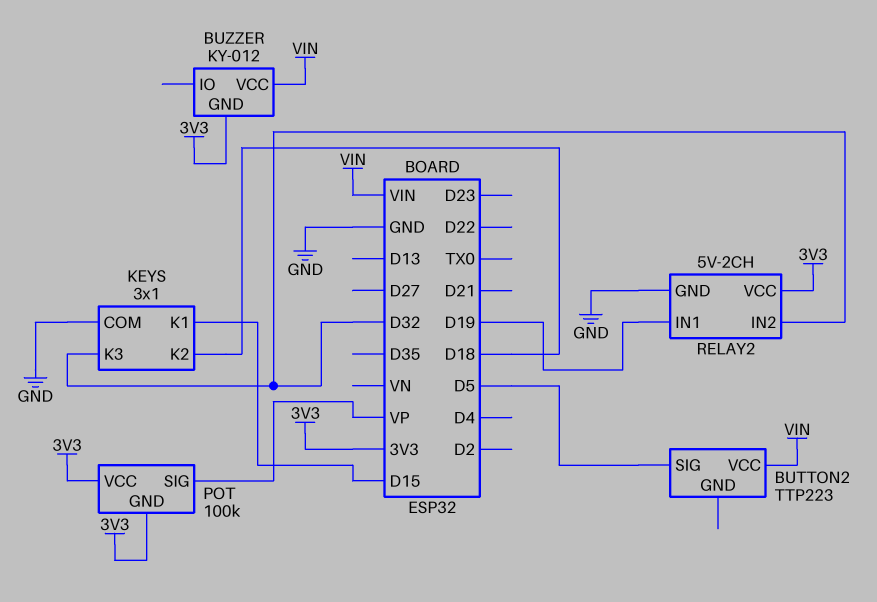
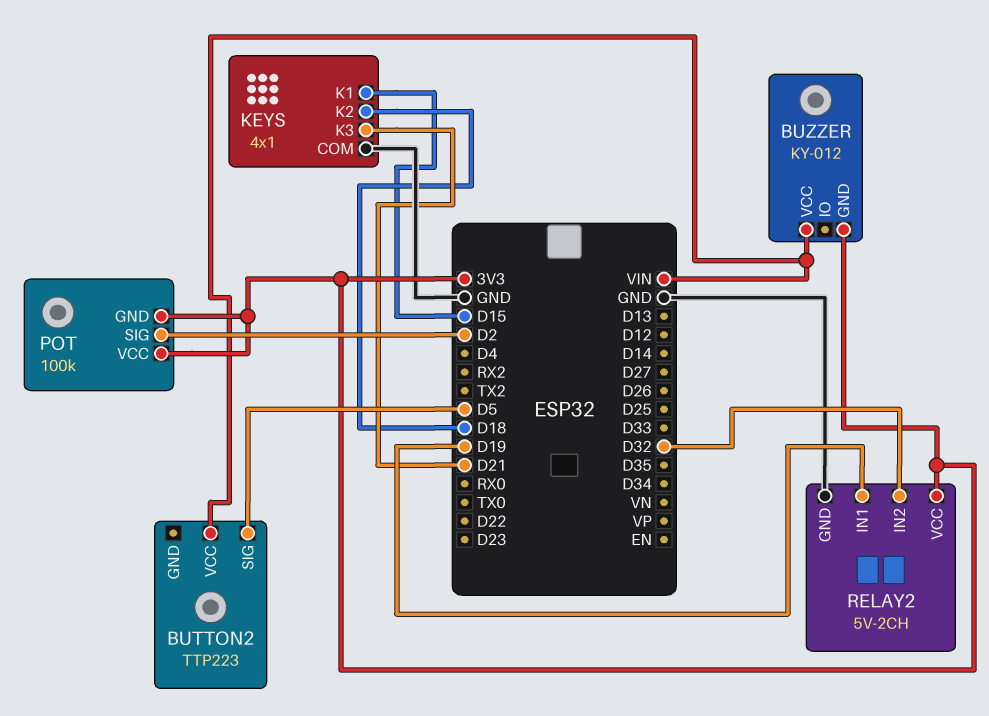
KEYS: 3x1 -> 4x1
KEYS pin K3: D32 -> D21
POT pin SIG: VP -> D2

